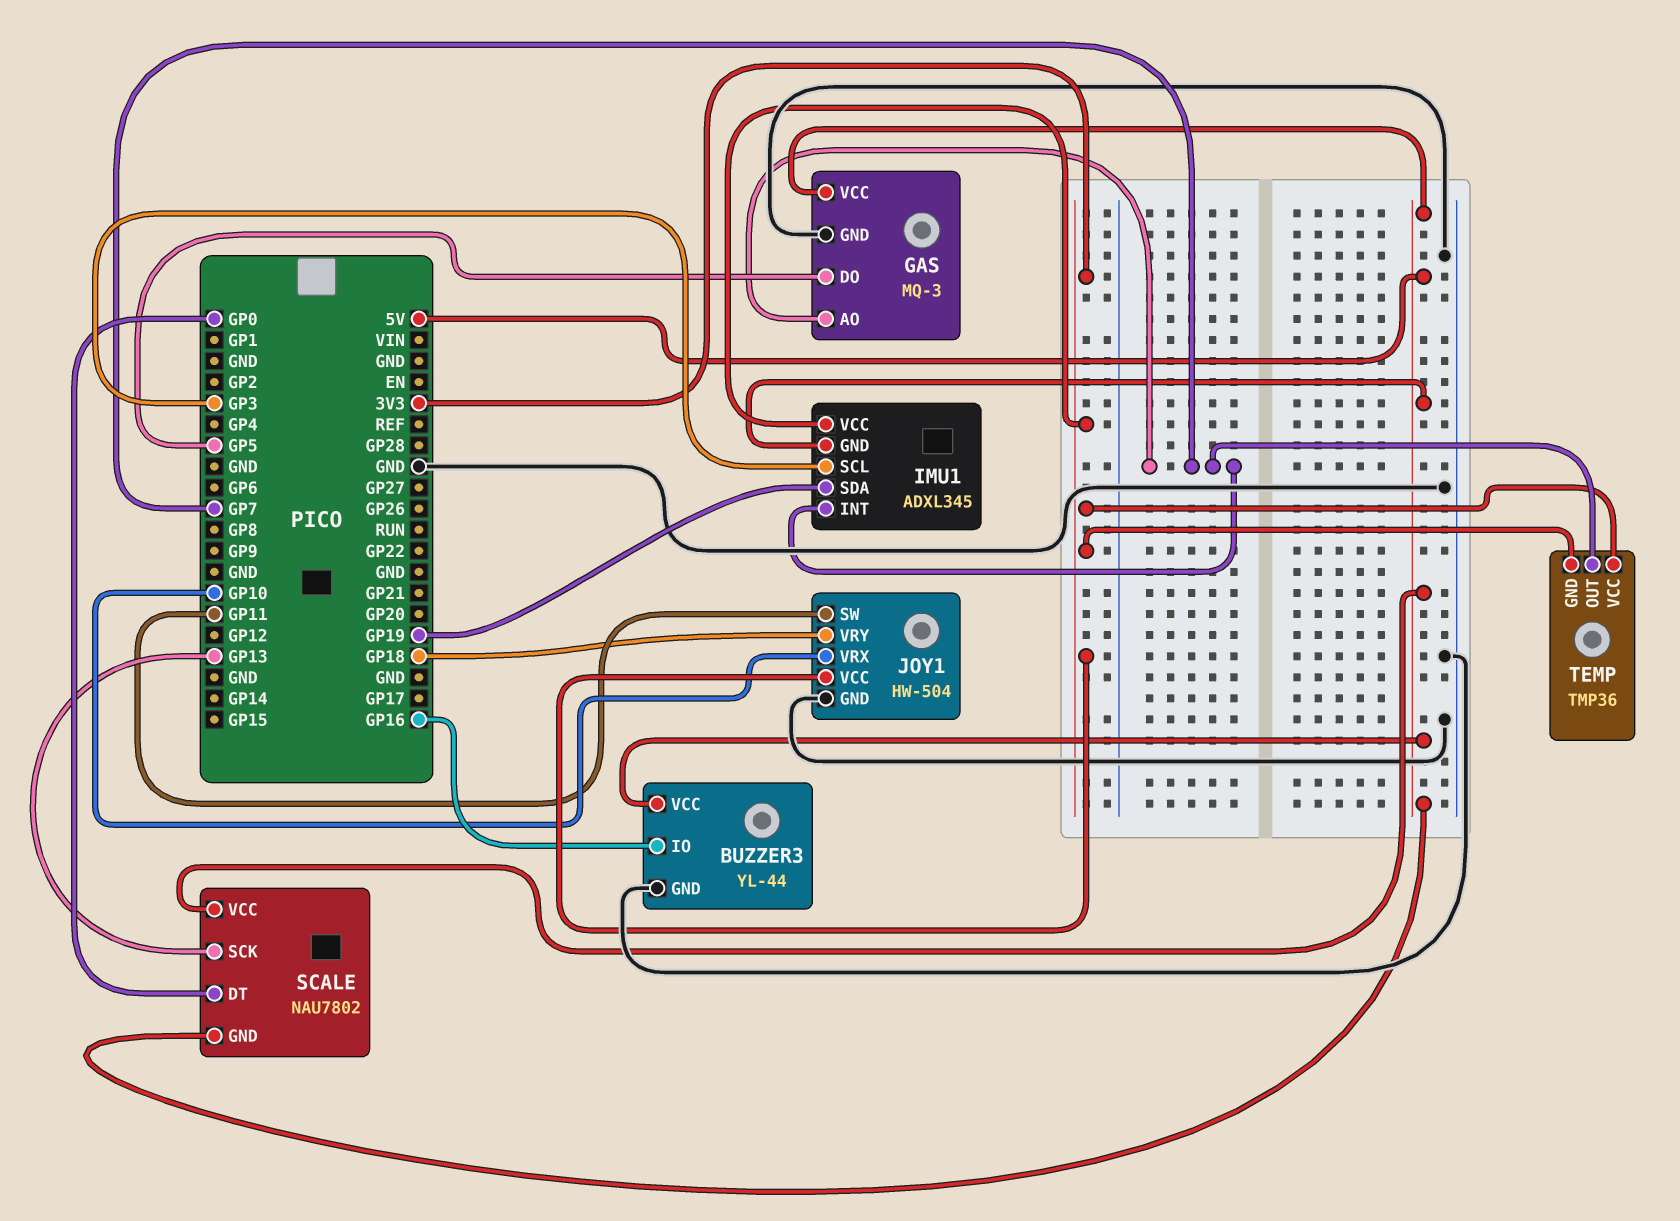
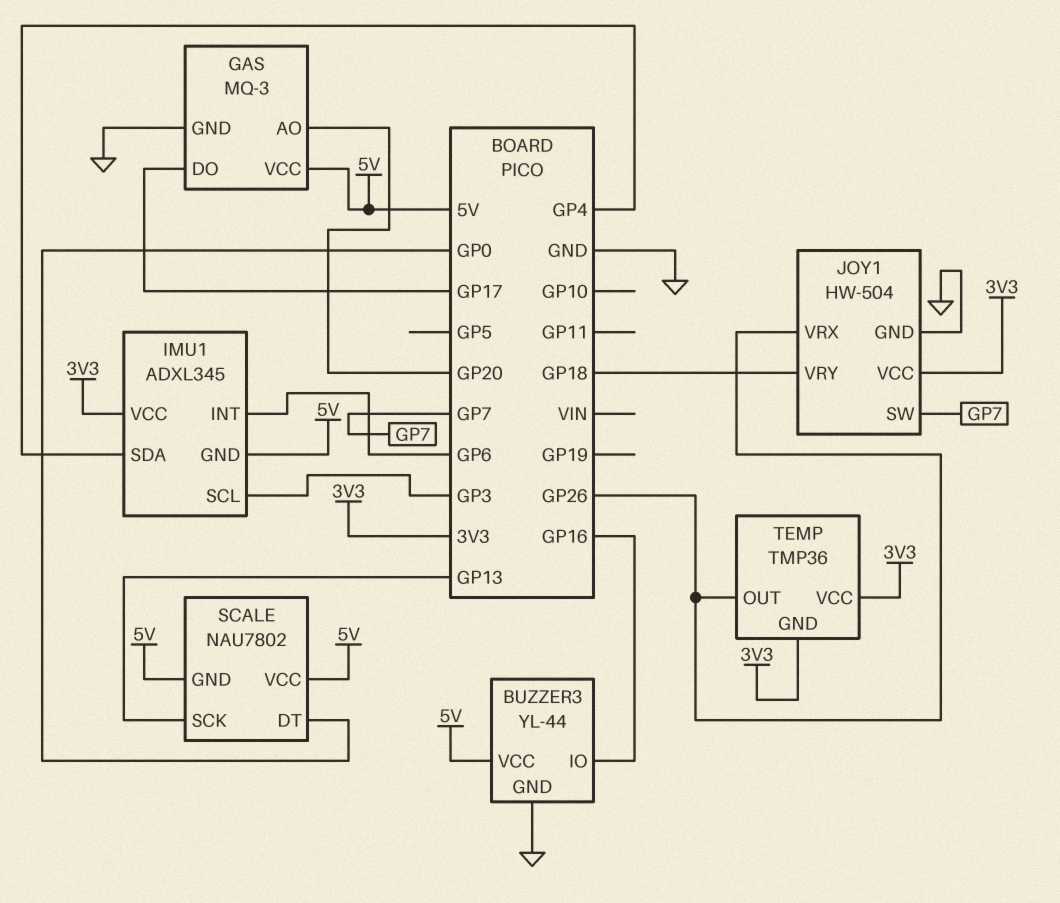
GAS pin AO: GP7 -> GP20
GAS pin DO: GP5 -> GP17
IMU1 pin INT: GP7 -> GP6
IMU1 pin SDA: GP19 -> GP4
JOY1 pin SW: GP11 -> GP7
JOY1 pin VRX: GP10 -> GP26
TEMP pin OUT: GP7 -> GP26

